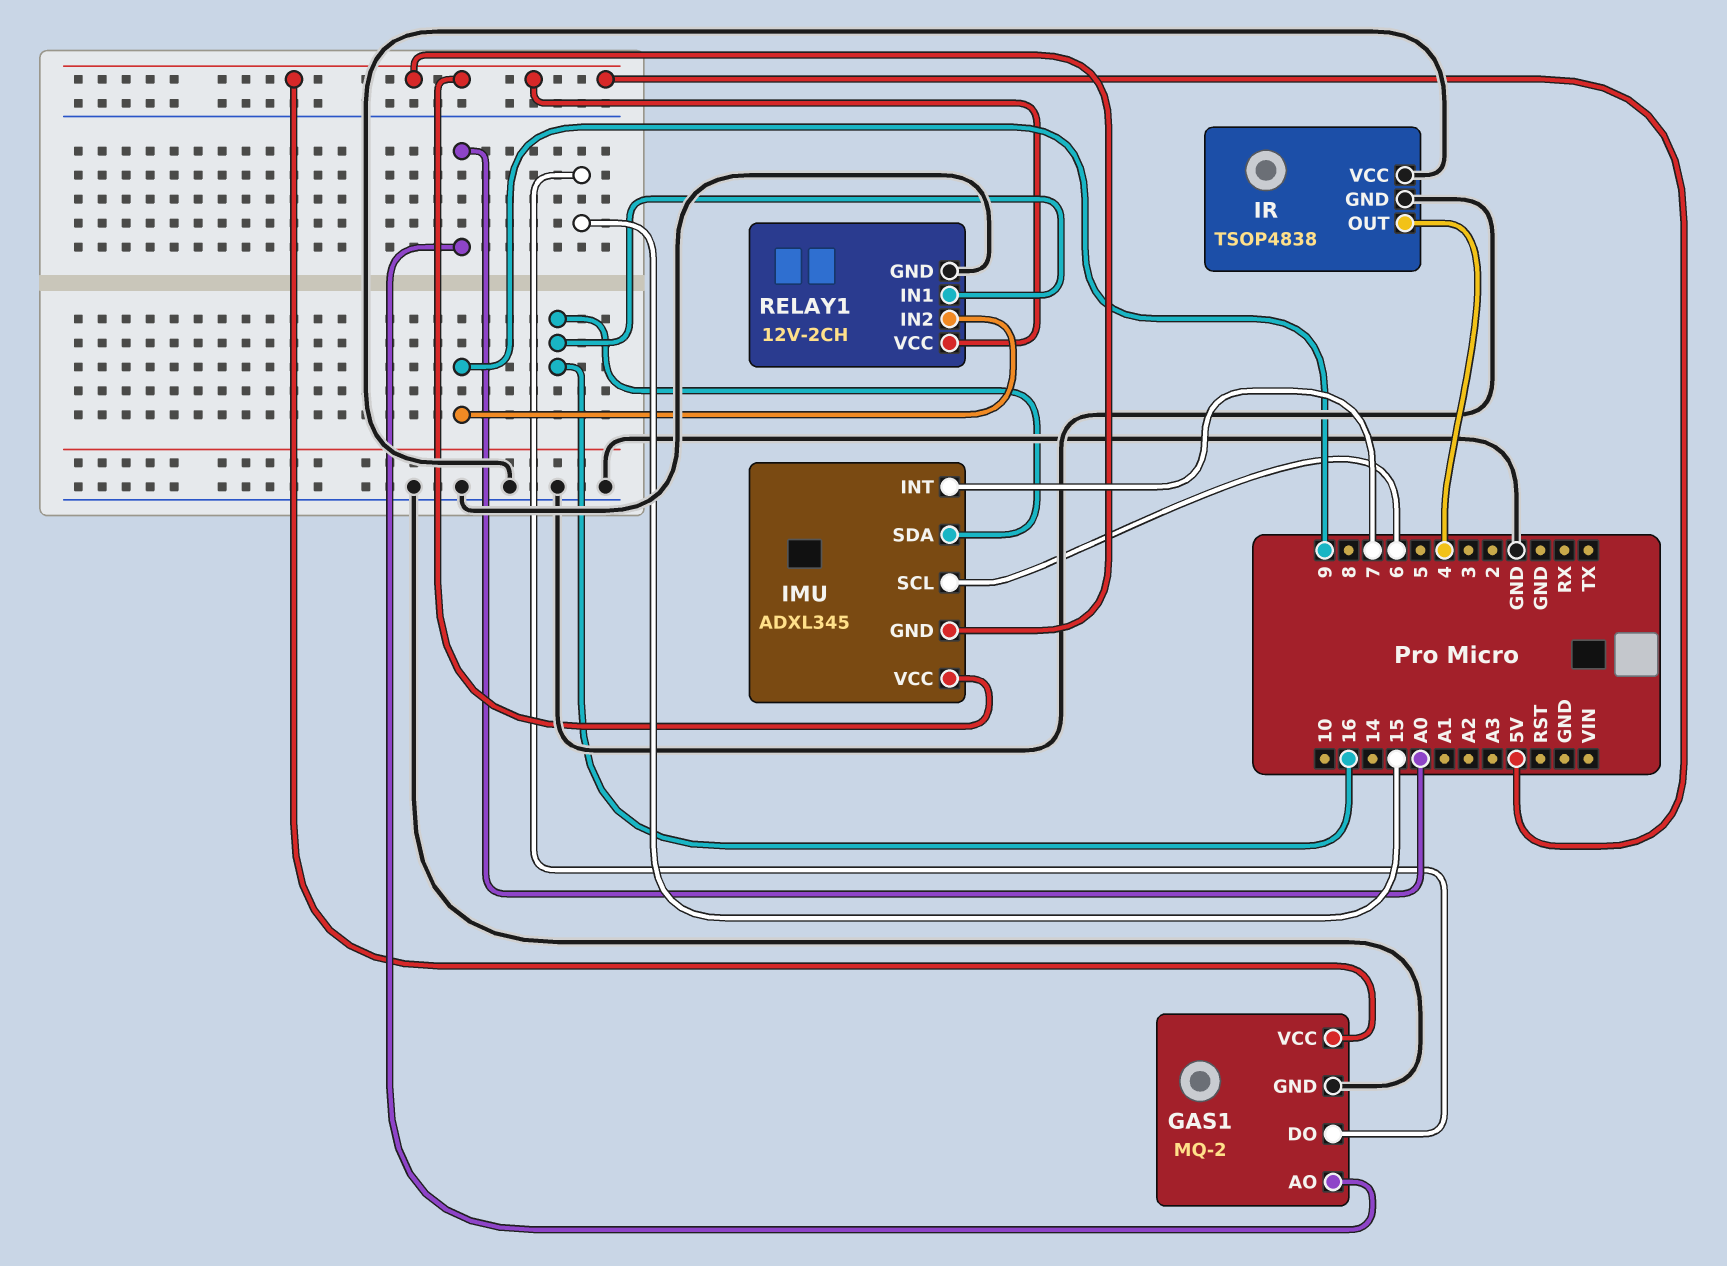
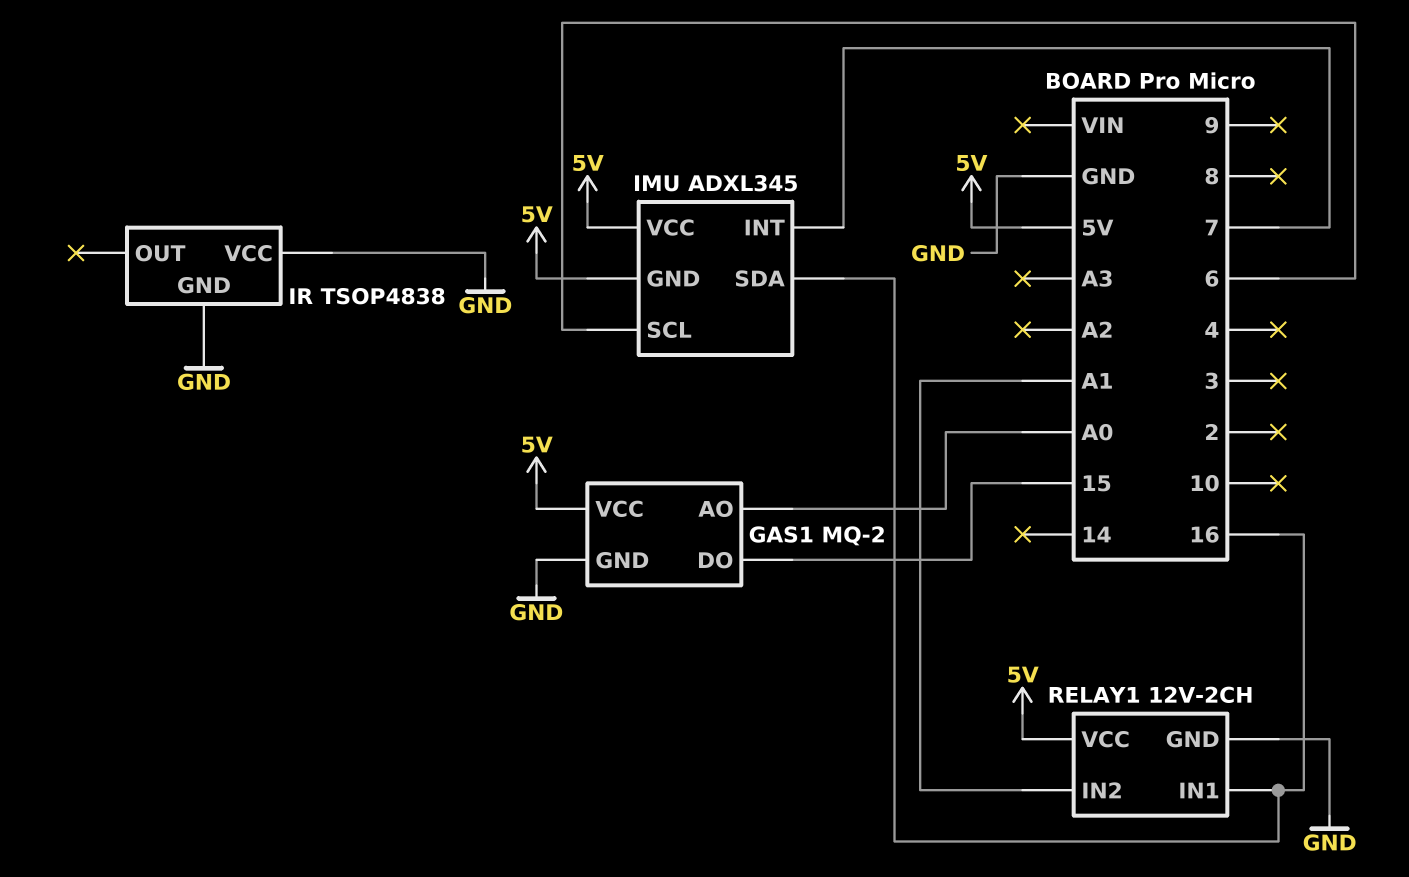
IR pin OUT: 4 -> none
RELAY1 pin IN2: 9 -> A1

